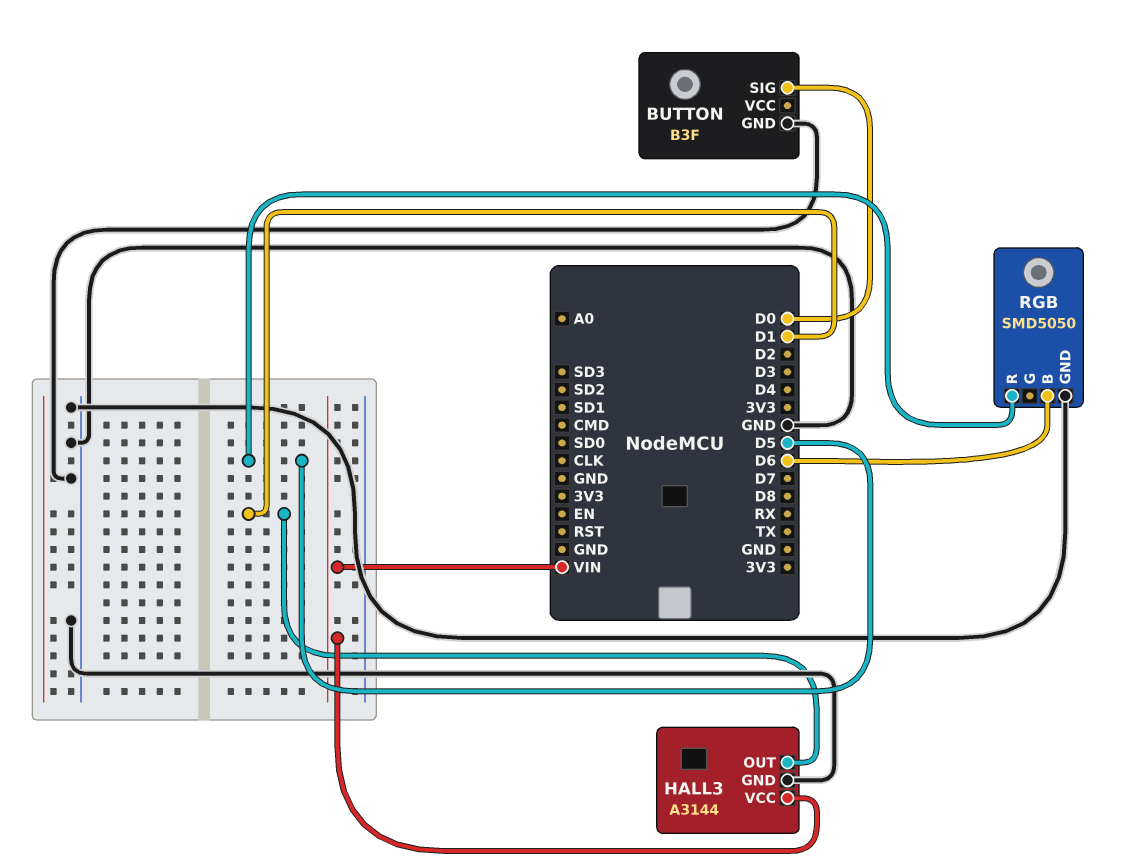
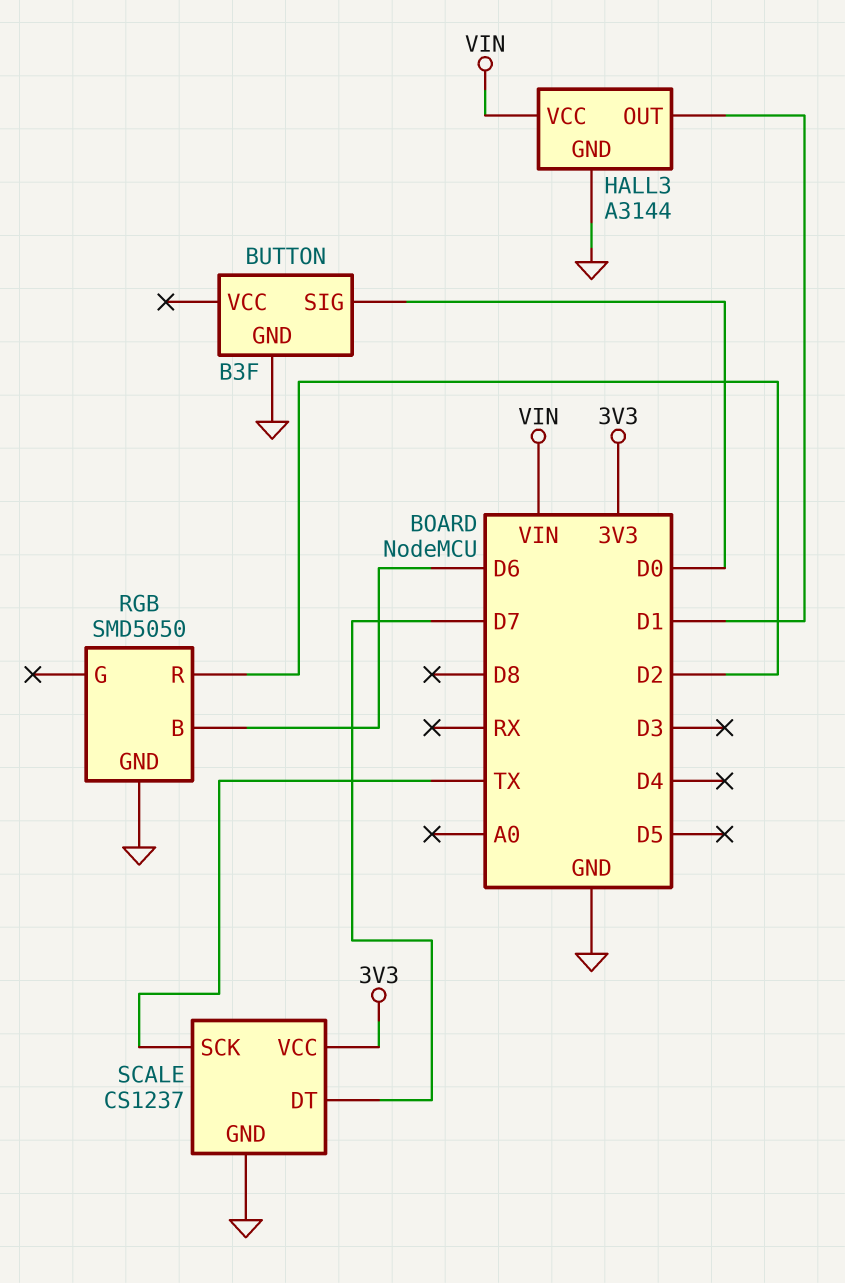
RGB pin R: D5 -> D2
SCALE: none -> CS1237
SCALE pin DT: none -> D7
SCALE pin GND: none -> GND
SCALE pin SCK: none -> TX
SCALE pin VCC: none -> 3V3

